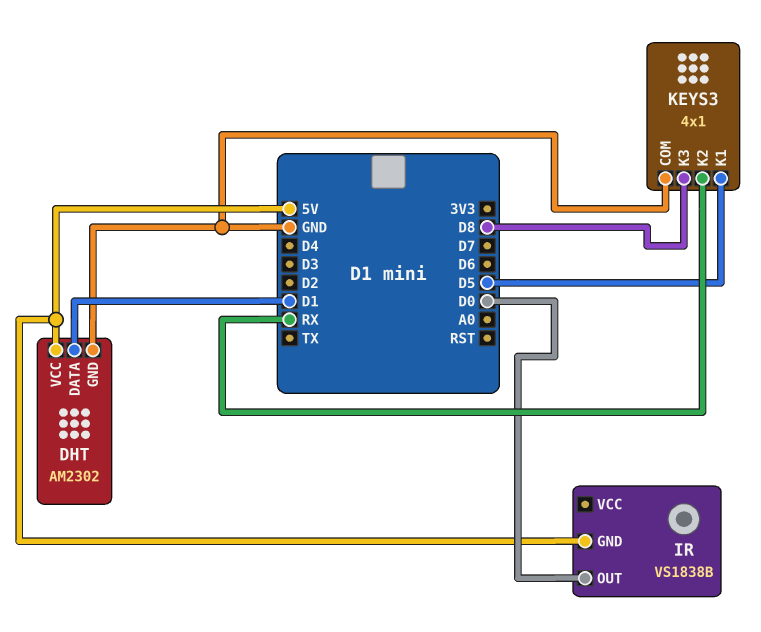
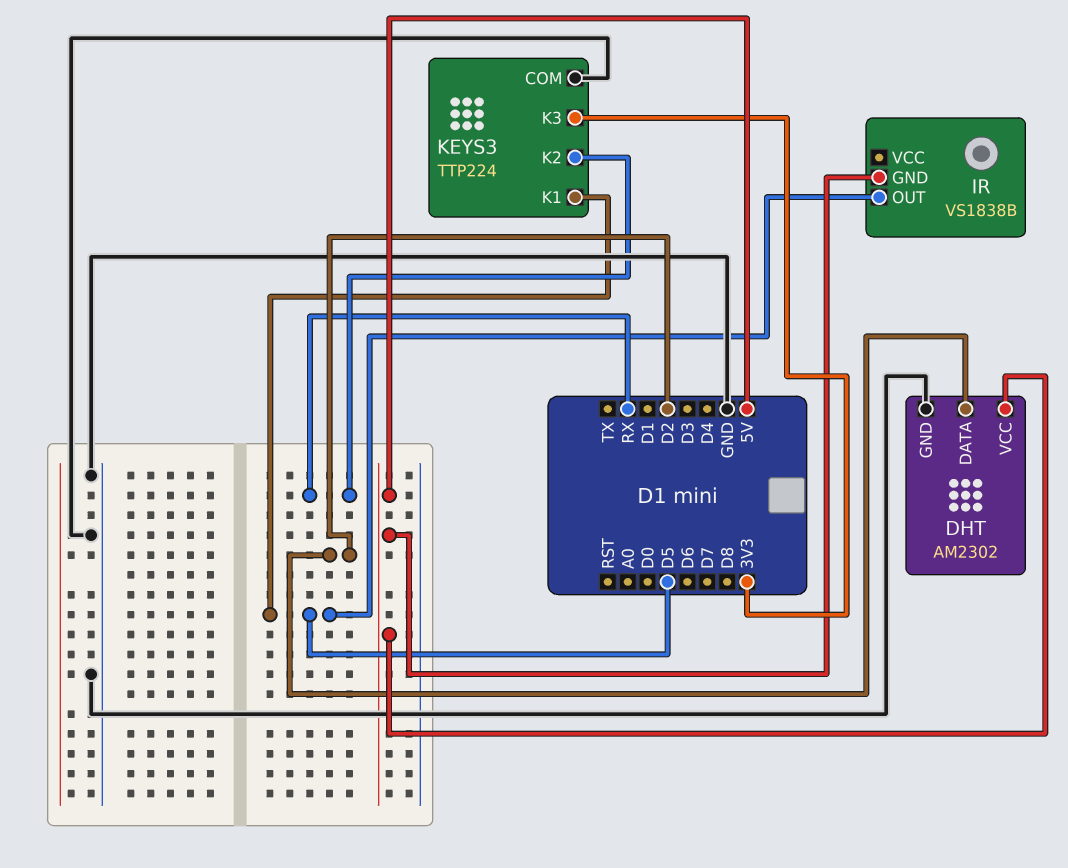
DHT pin DATA: D1 -> D2
IR pin OUT: D0 -> D5
KEYS3: 4x1 -> TTP224
KEYS3 pin K3: D8 -> 3V3

